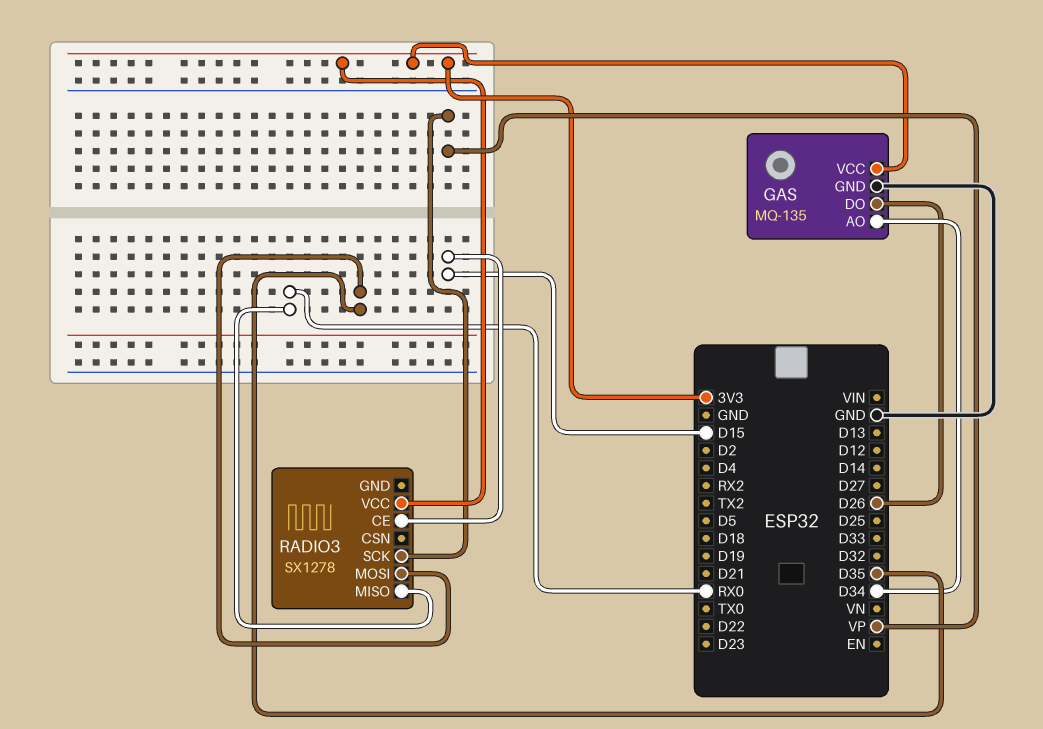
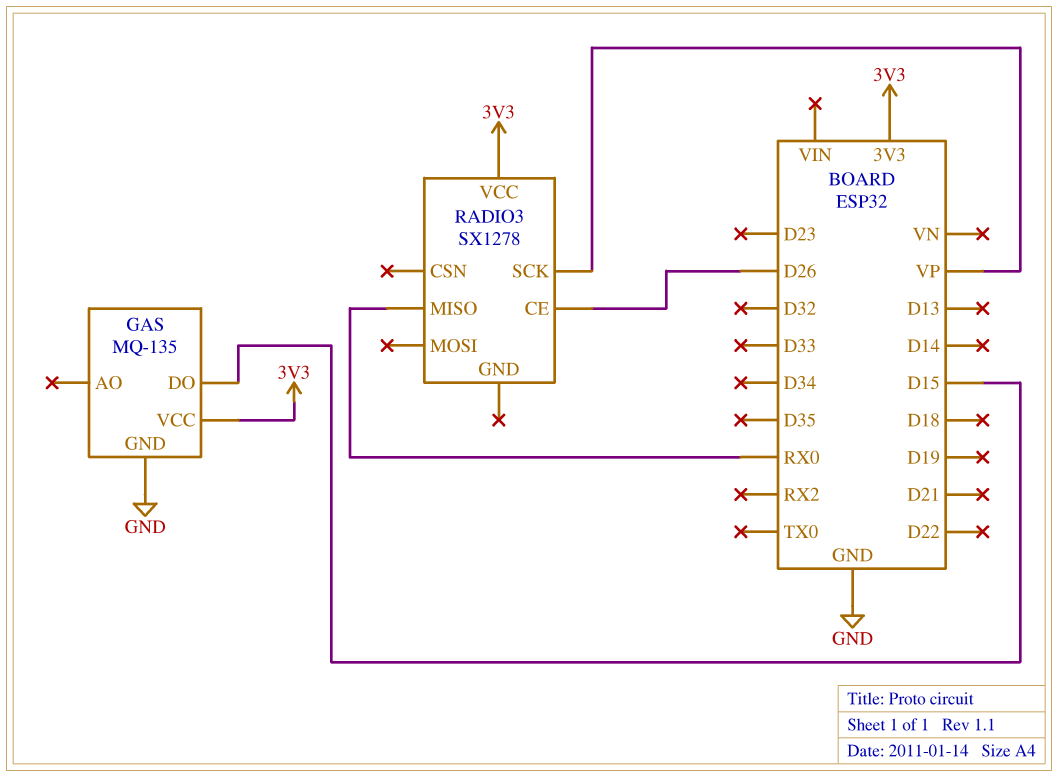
GAS pin AO: D34 -> none
GAS pin DO: D26 -> D15
RADIO3 pin CE: D15 -> D26
RADIO3 pin MOSI: D35 -> none

